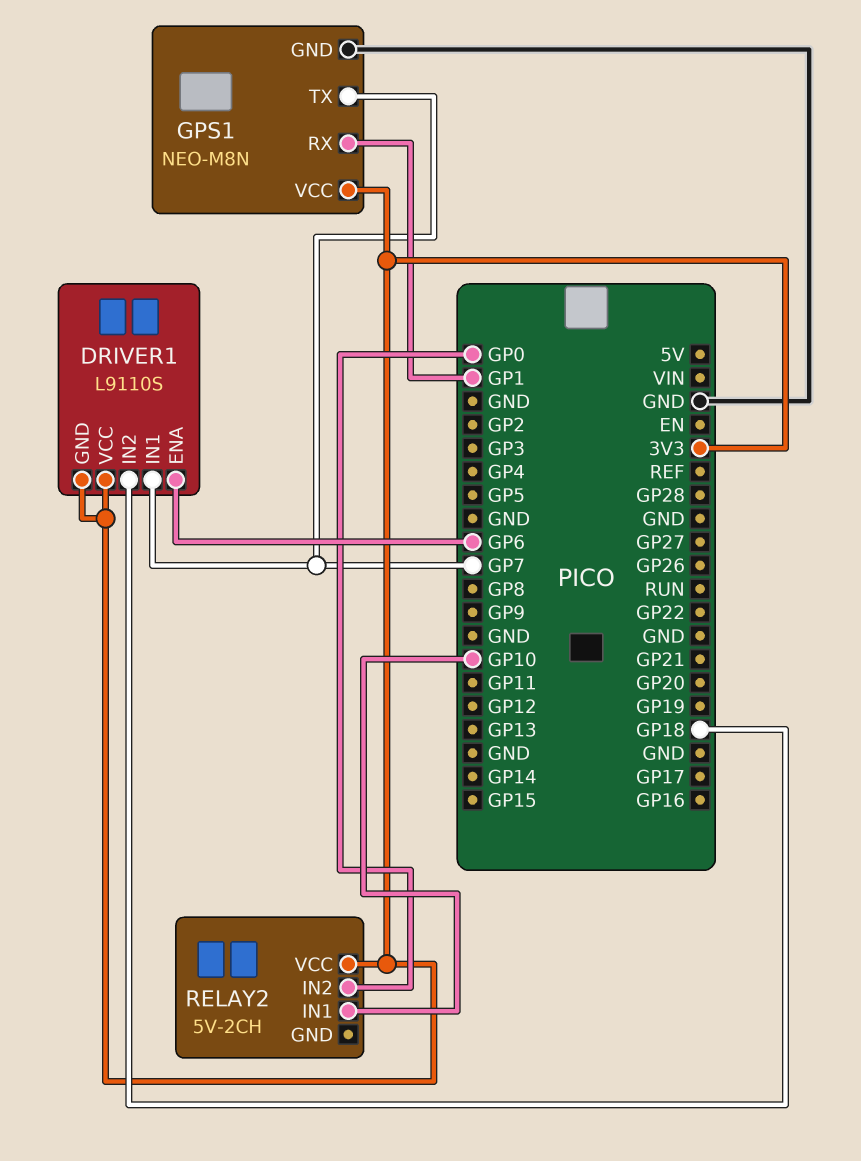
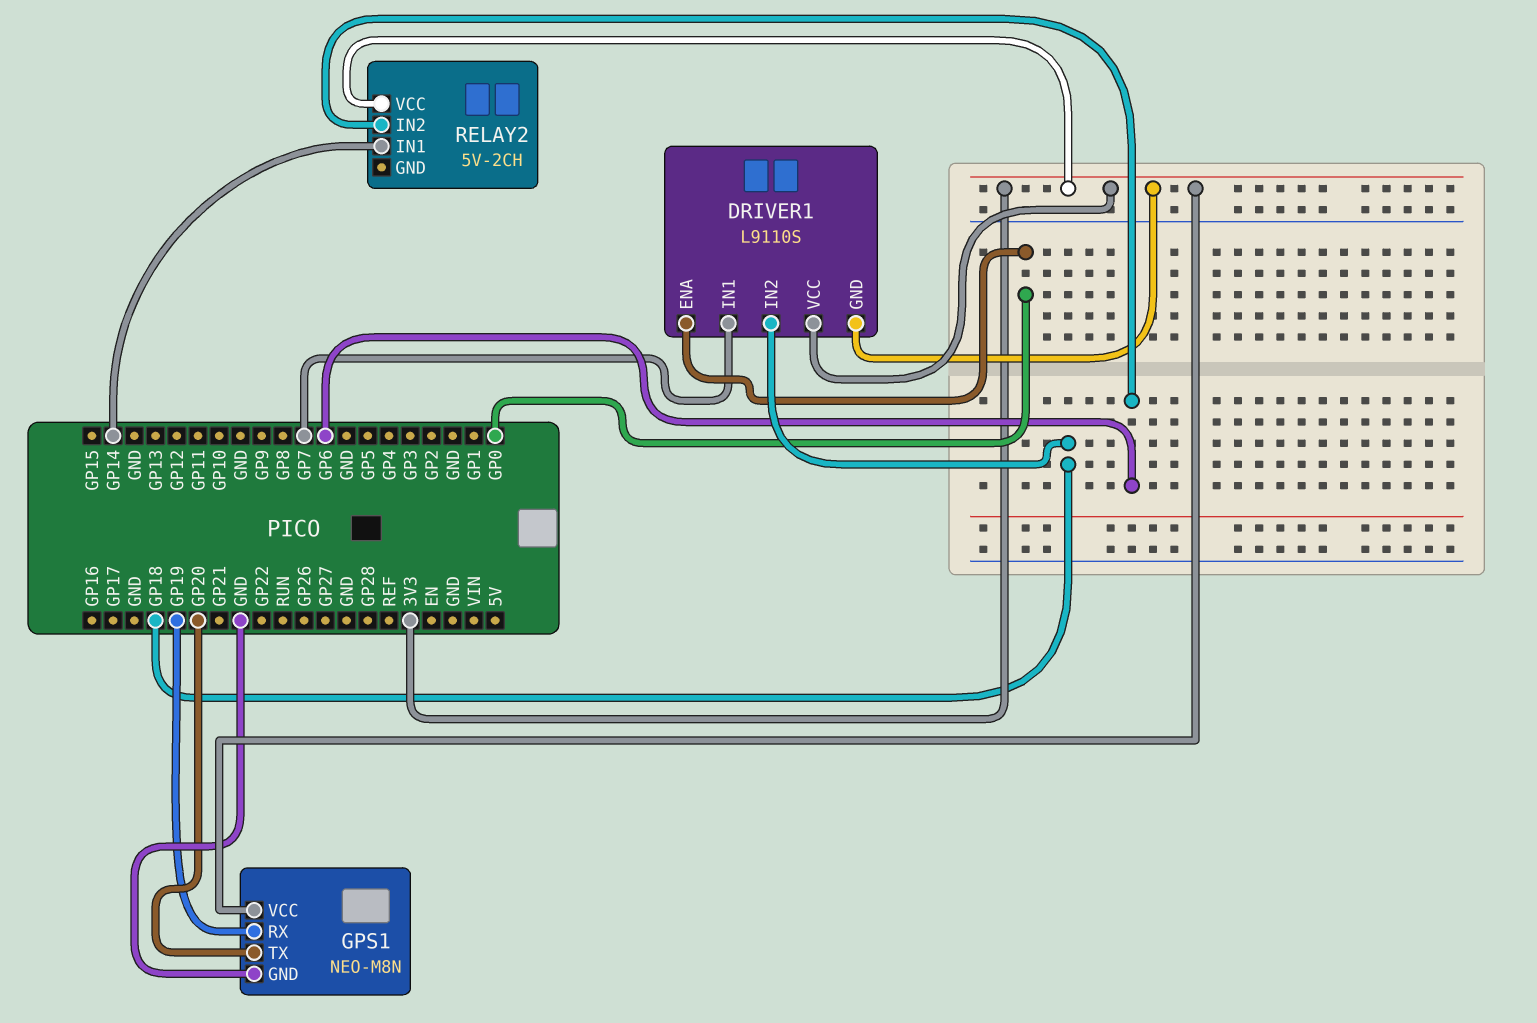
DRIVER1 pin ENA: GP6 -> GP0
GPS1 pin RX: GP1 -> GP19
GPS1 pin TX: GP7 -> GP20
RELAY2 pin IN1: GP10 -> GP14
RELAY2 pin IN2: GP0 -> GP6

